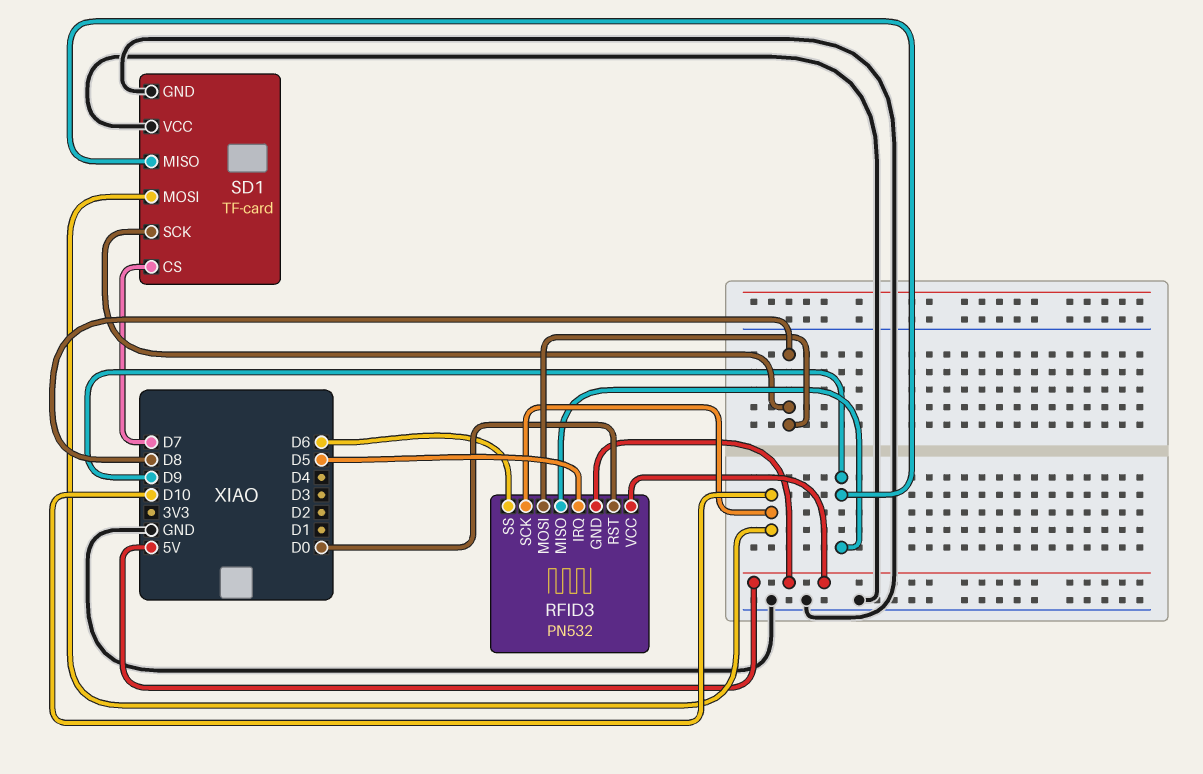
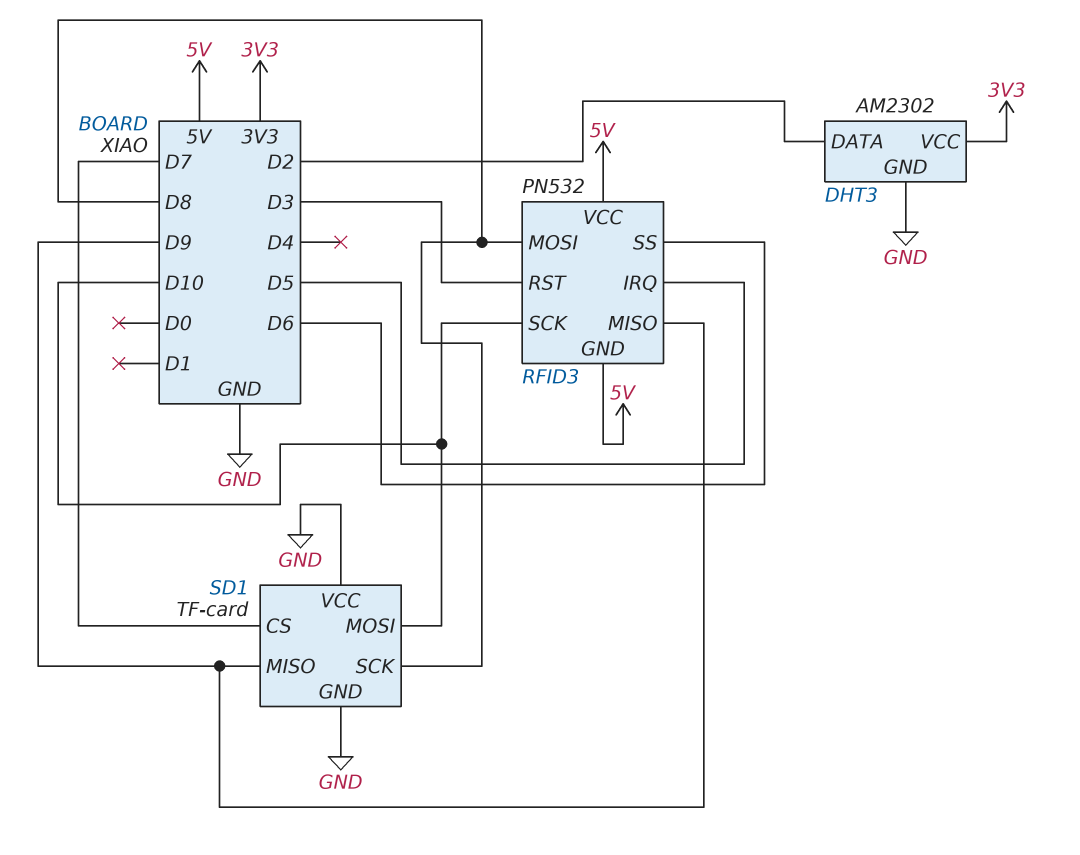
DHT3: none -> AM2302
DHT3 pin DATA: none -> D2
DHT3 pin GND: none -> GND
DHT3 pin VCC: none -> 3V3
RFID3 pin RST: D0 -> D3

